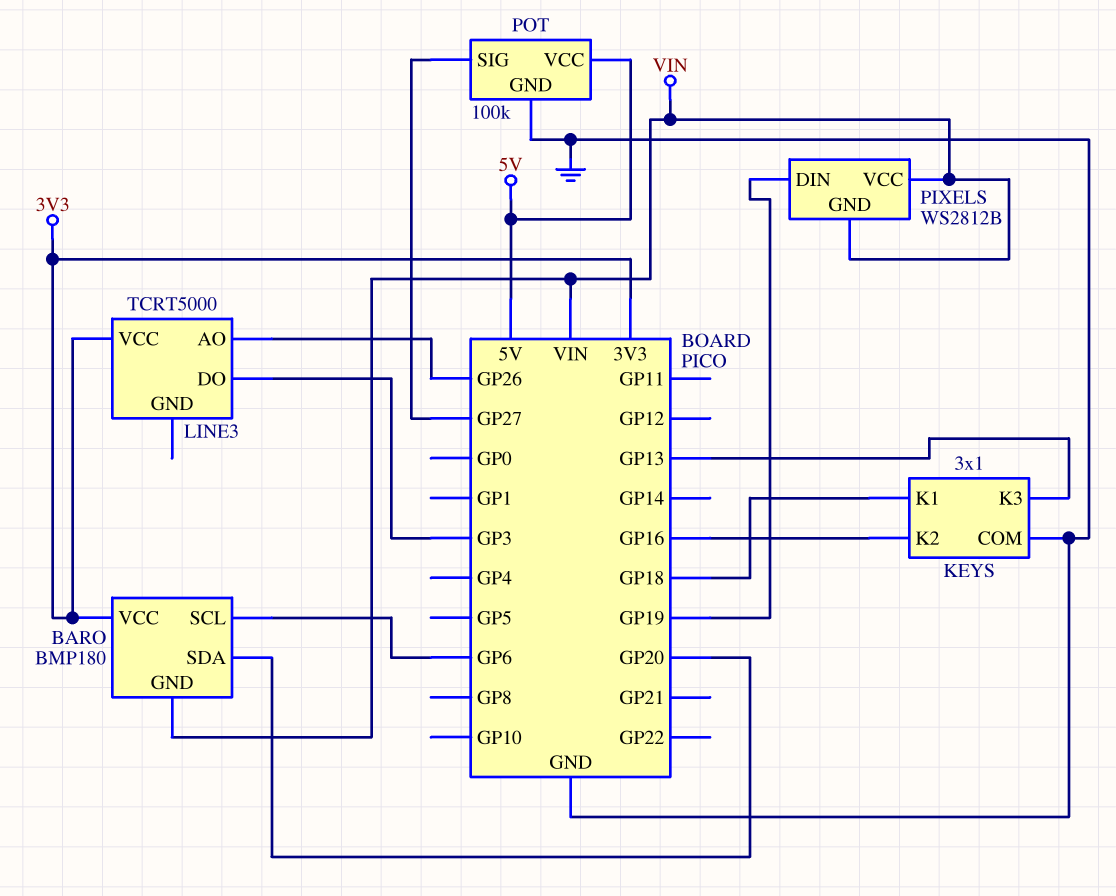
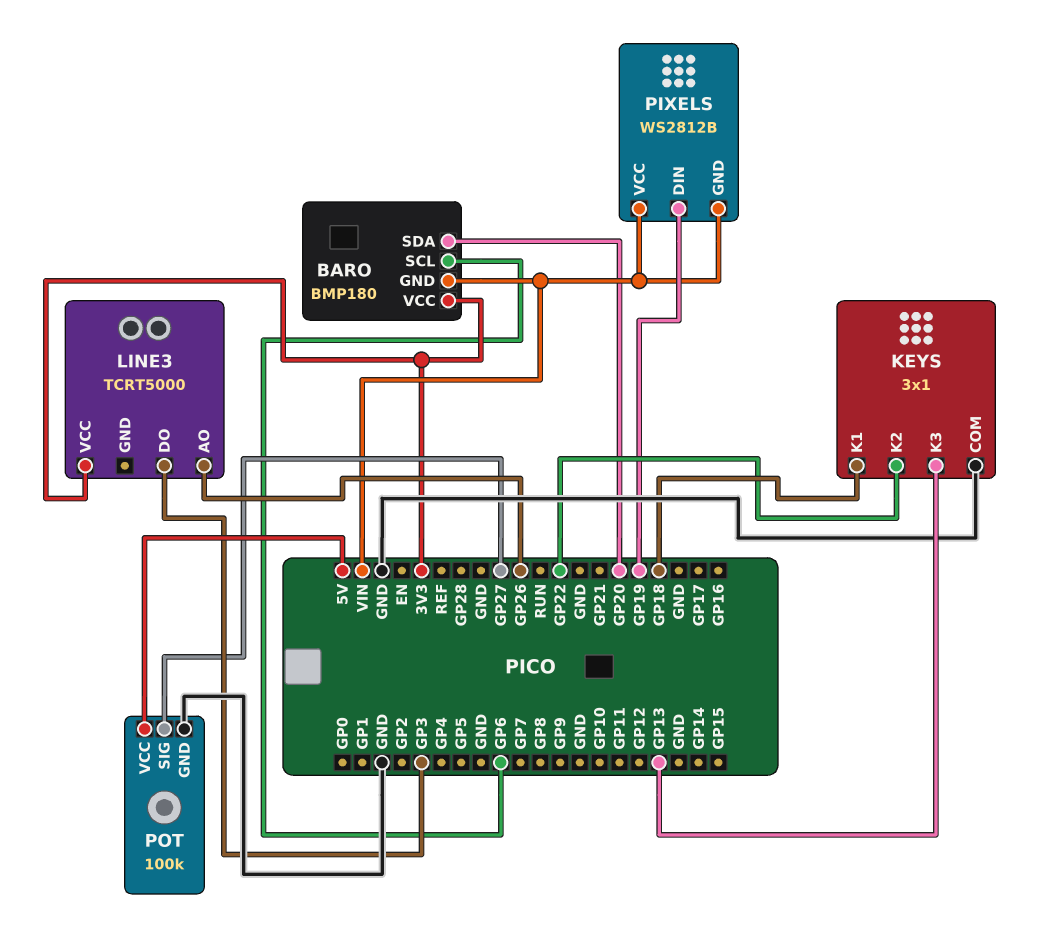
KEYS pin K2: GP16 -> GP22

